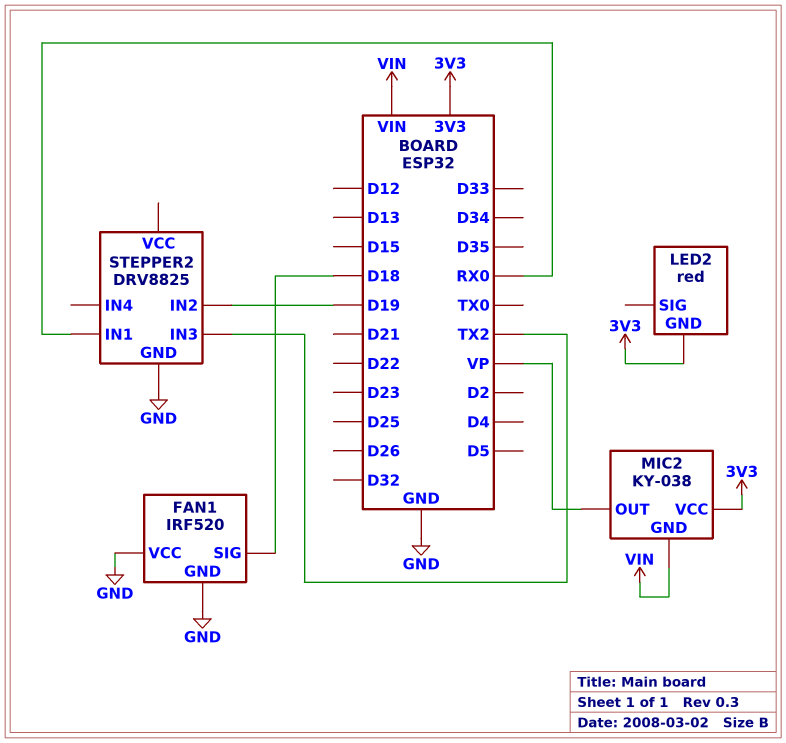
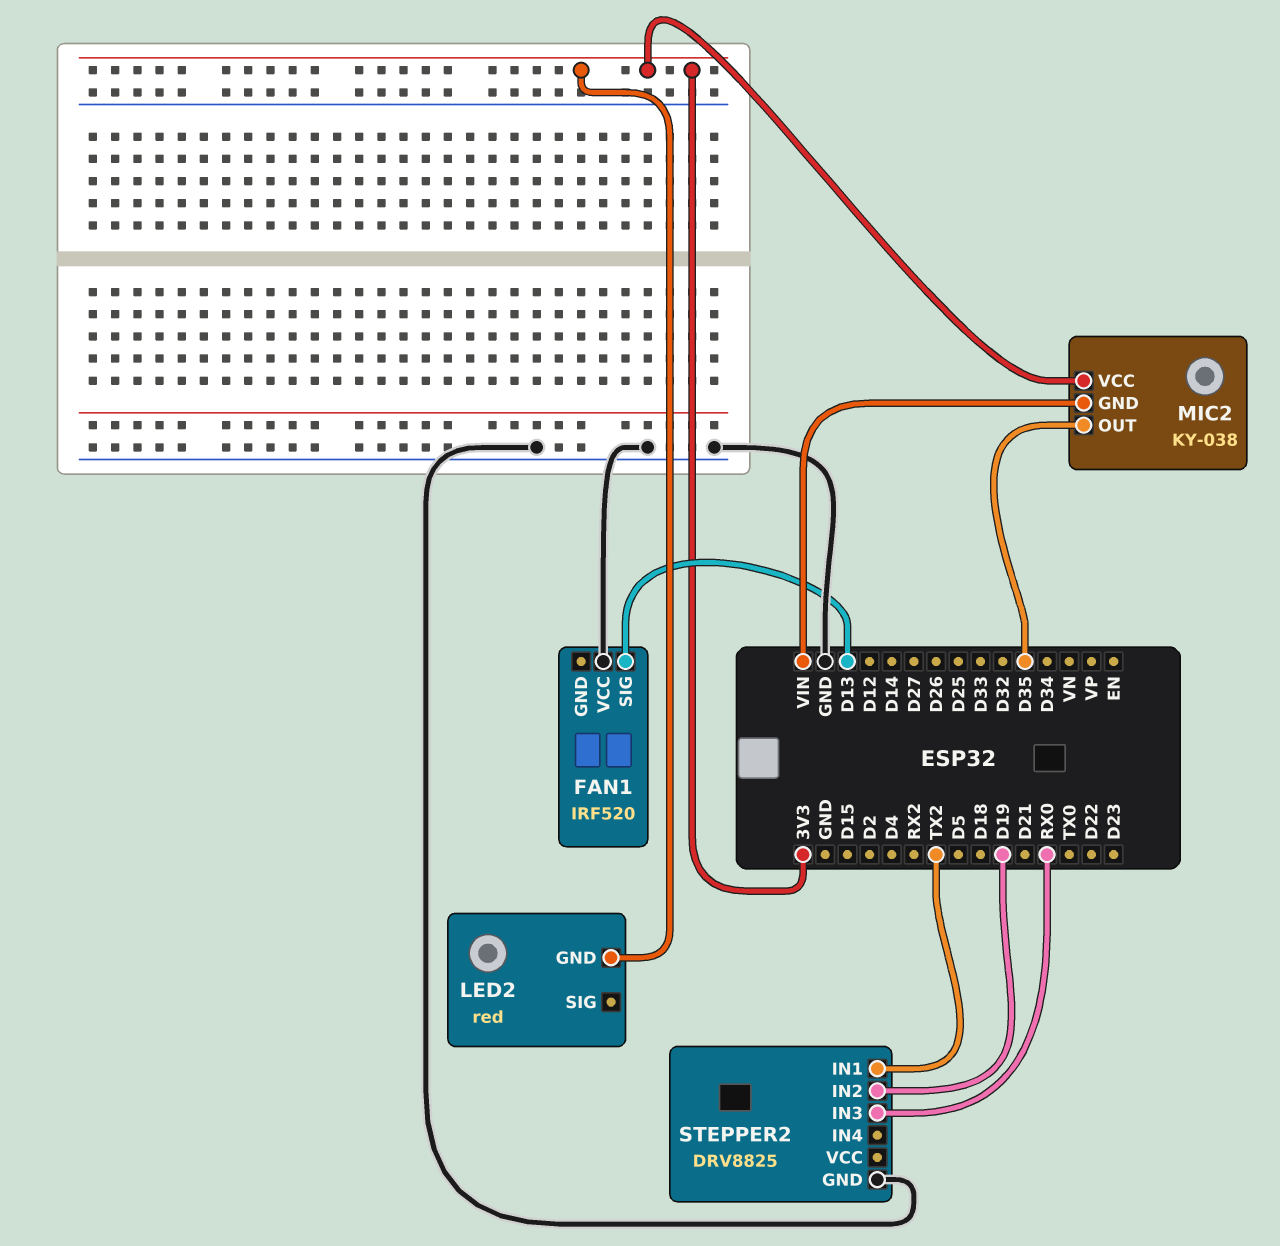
FAN1 pin GND: GND -> none
FAN1 pin SIG: D18 -> D13
MIC2 pin OUT: VP -> D35
STEPPER2 pin IN1: RX0 -> TX2
STEPPER2 pin IN3: TX2 -> RX0

